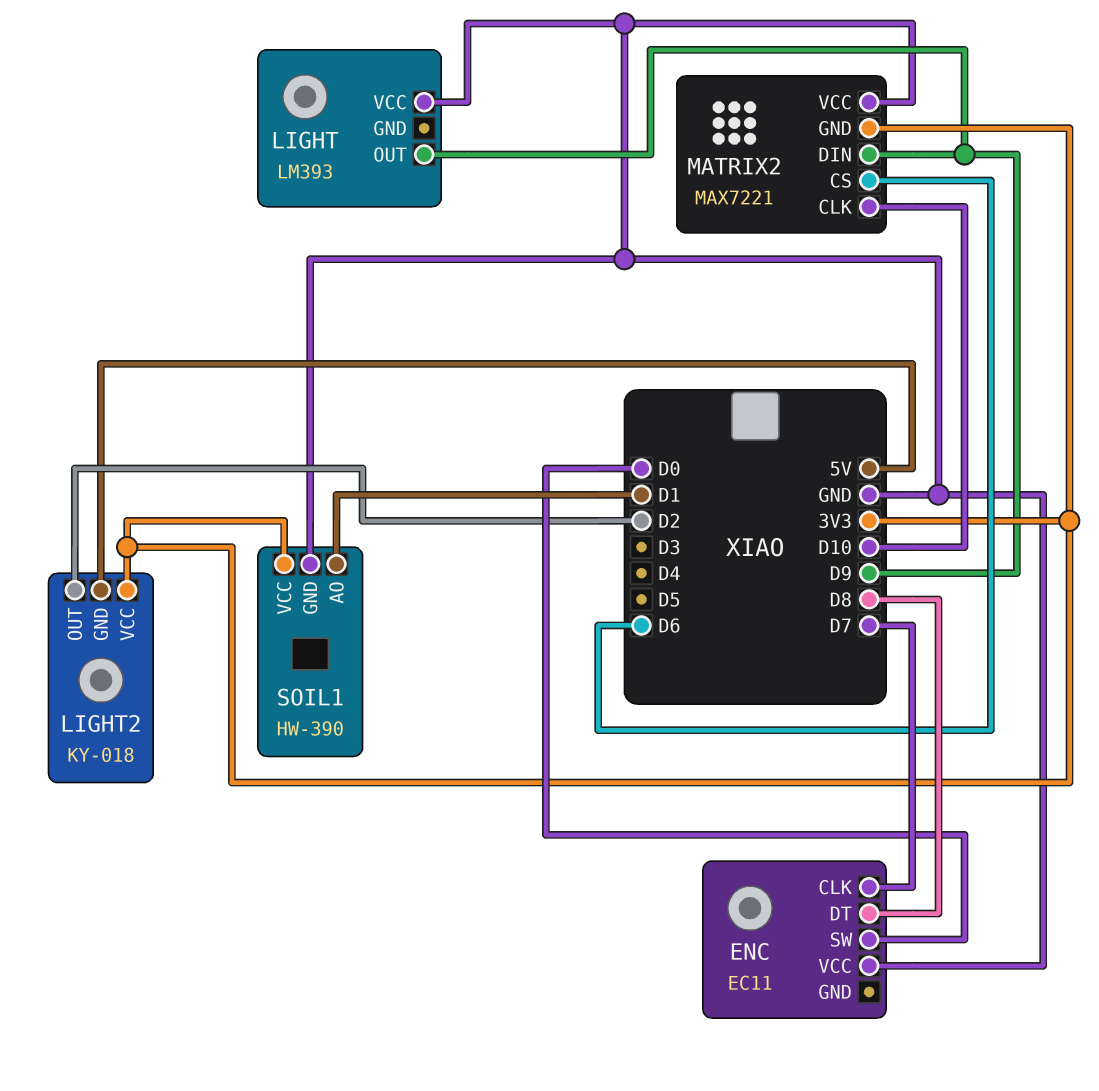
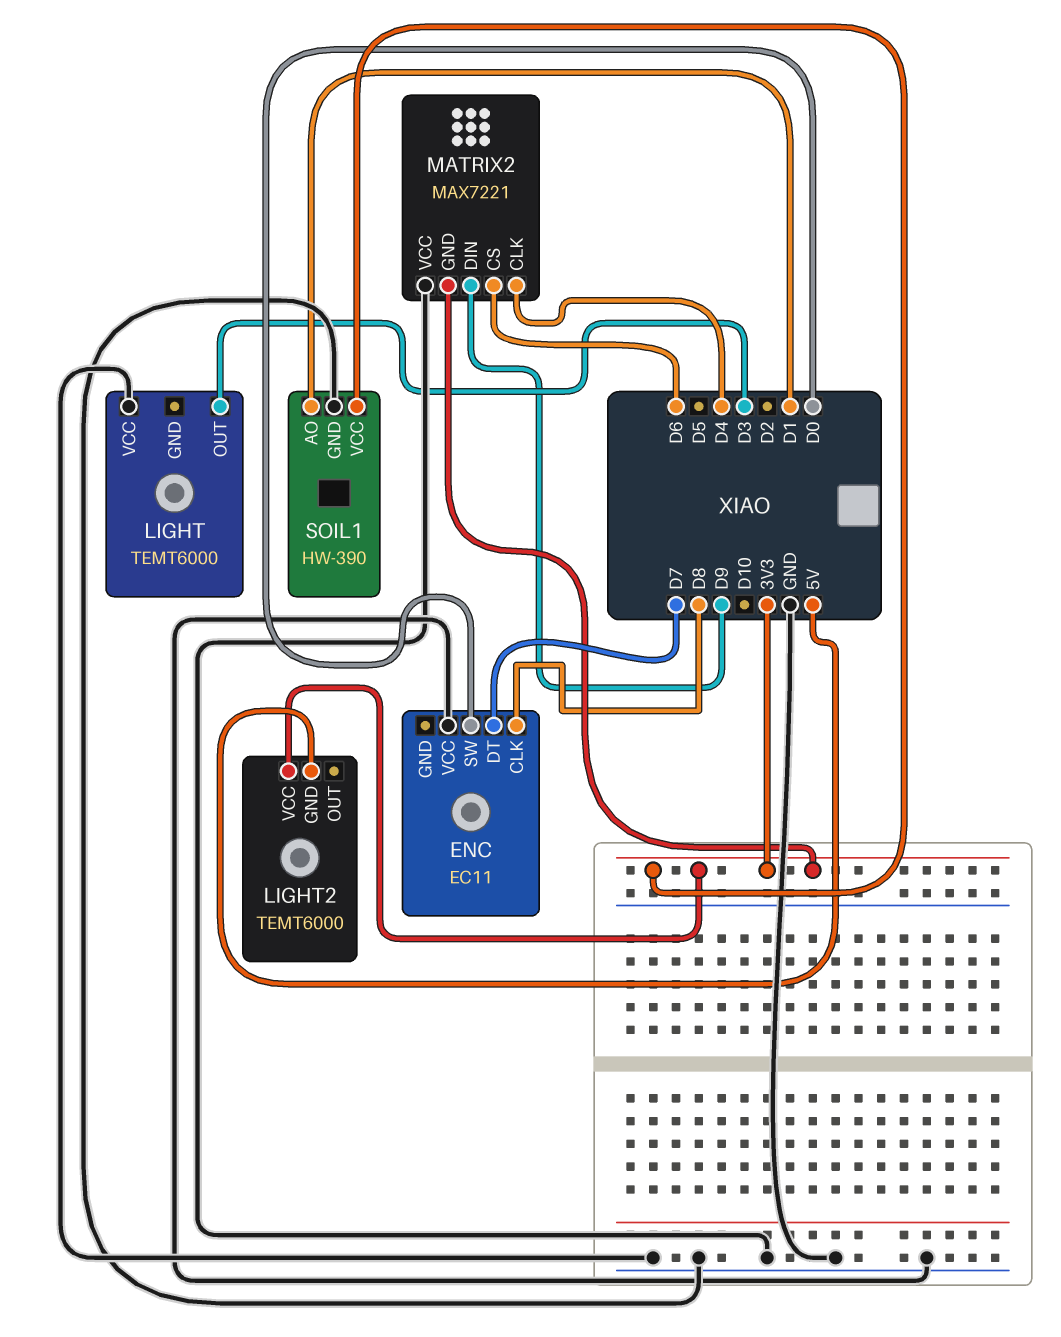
ENC pin CLK: D7 -> D8
ENC pin DT: D8 -> D7
LIGHT: LM393 -> TEMT6000
LIGHT pin OUT: D9 -> D3
LIGHT2: KY-018 -> TEMT6000
LIGHT2 pin OUT: D2 -> none
MATRIX2 pin CLK: D10 -> D4

